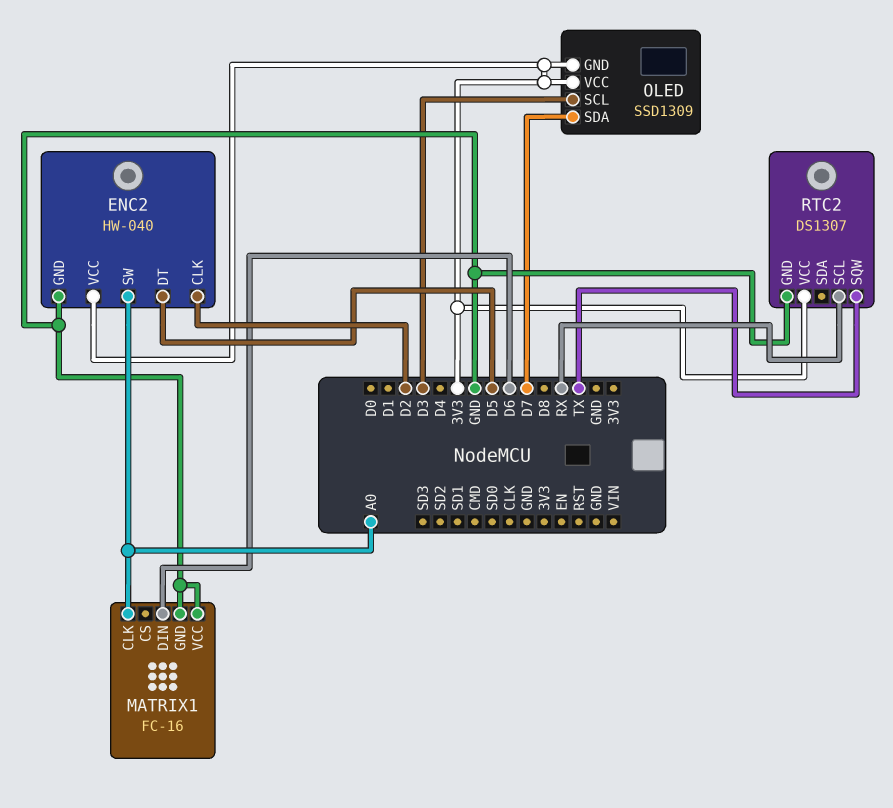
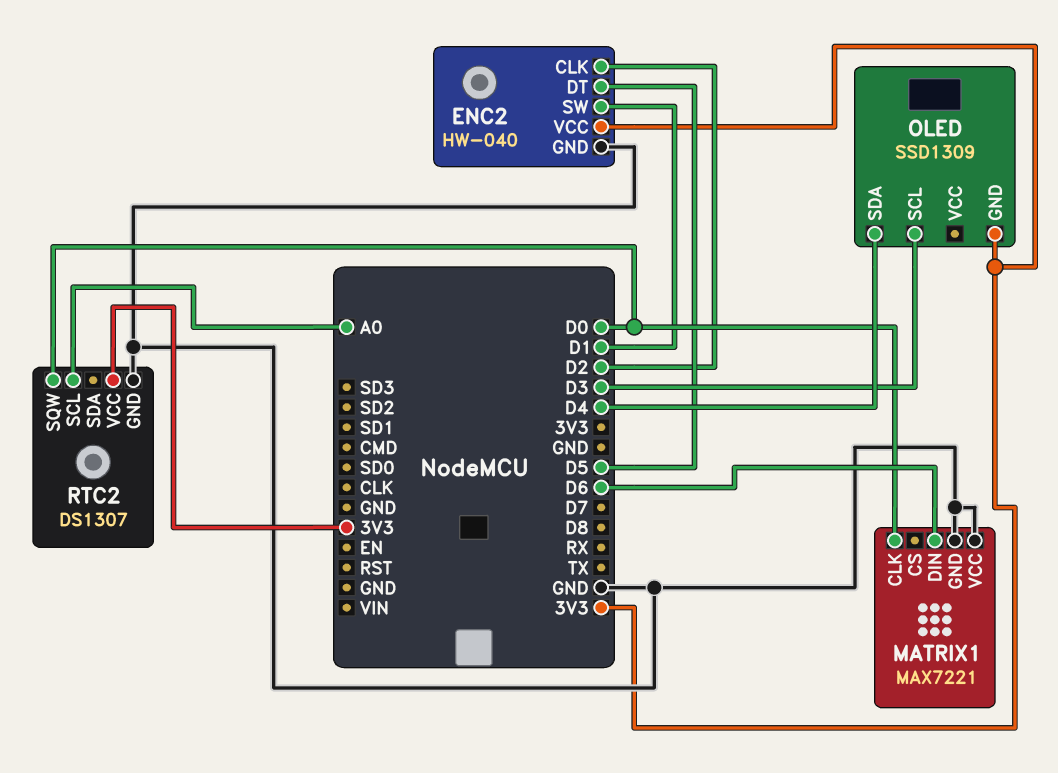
ENC2 pin SW: A0 -> D1
MATRIX1: FC-16 -> MAX7221
MATRIX1 pin CLK: A0 -> D0
OLED pin SDA: D7 -> D4
OLED pin VCC: 3V3 -> none
RTC2 pin SCL: RX -> A0
RTC2 pin SQW: TX -> D0

